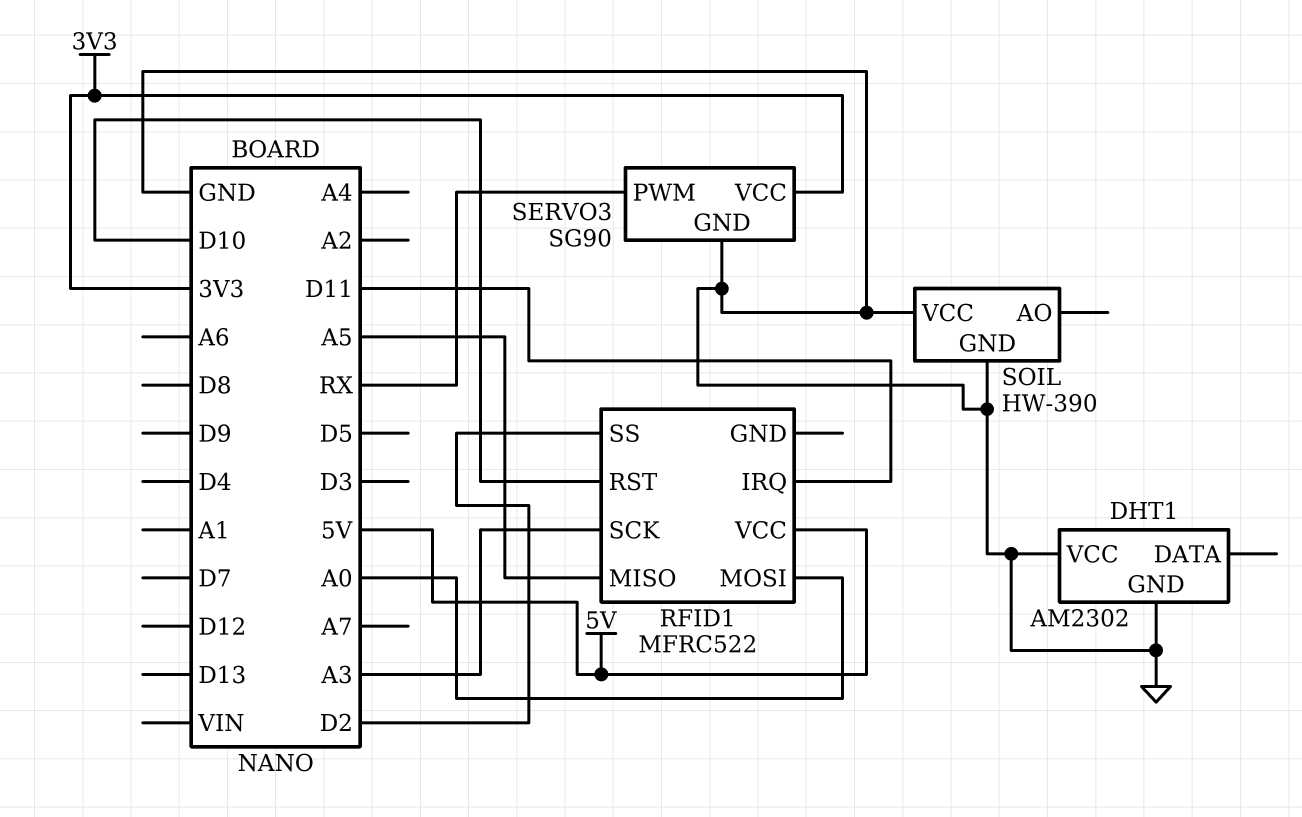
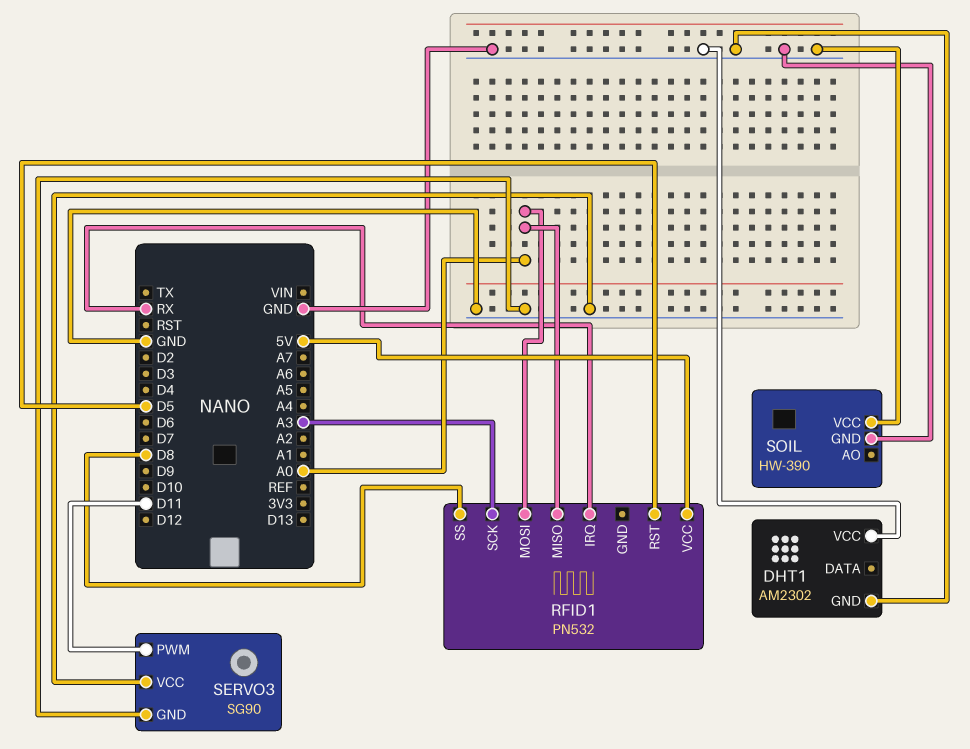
RFID1: MFRC522 -> PN532
RFID1 pin IRQ: D11 -> RX
RFID1 pin MISO: A5 -> A0
RFID1 pin RST: D10 -> D5
RFID1 pin SS: D2 -> D8
SERVO3 pin PWM: RX -> D11
SERVO3 pin VCC: 3V3 -> GND

